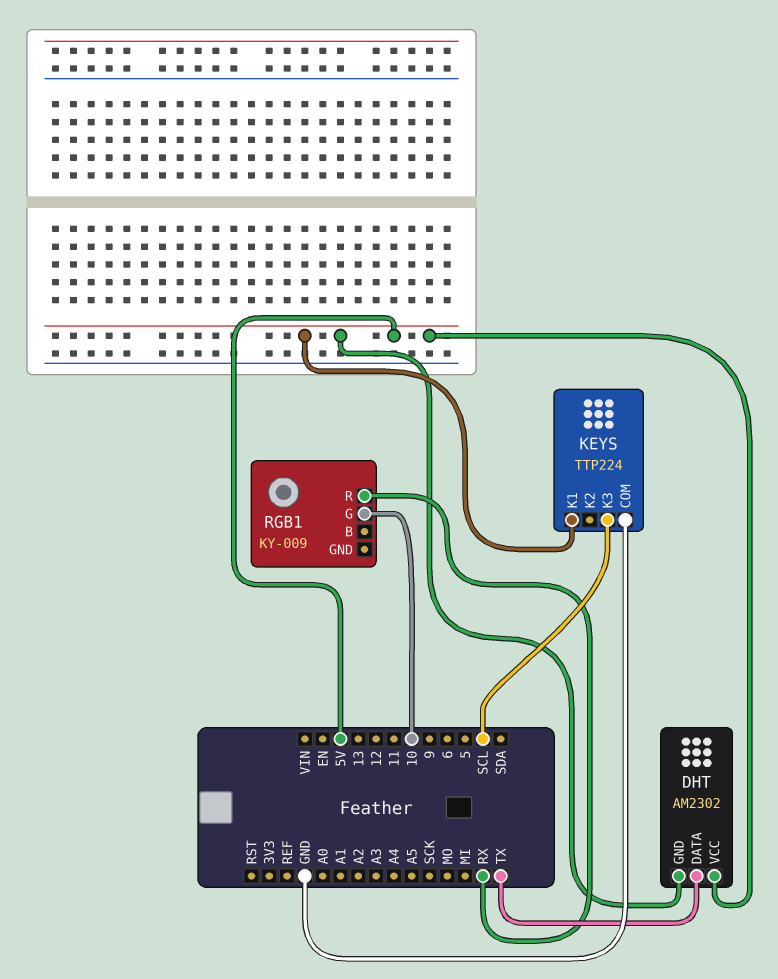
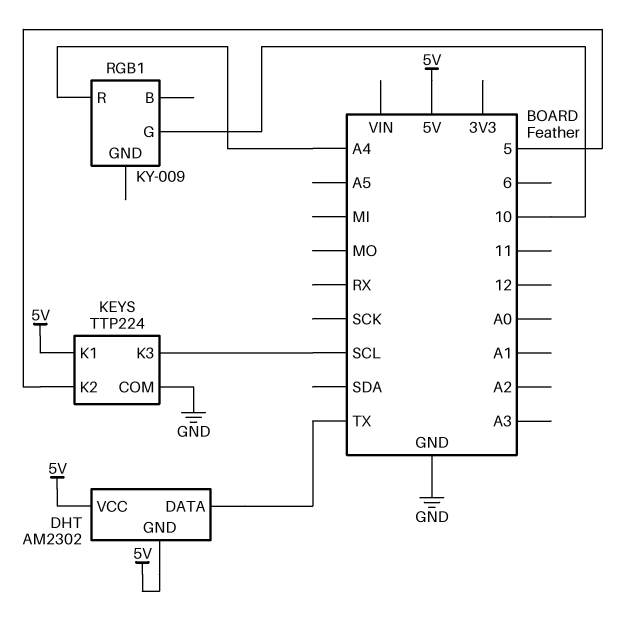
KEYS pin K2: none -> 5
RGB1 pin R: RX -> A4

